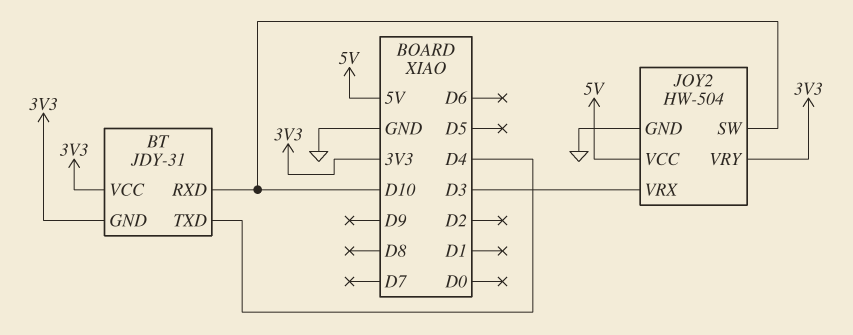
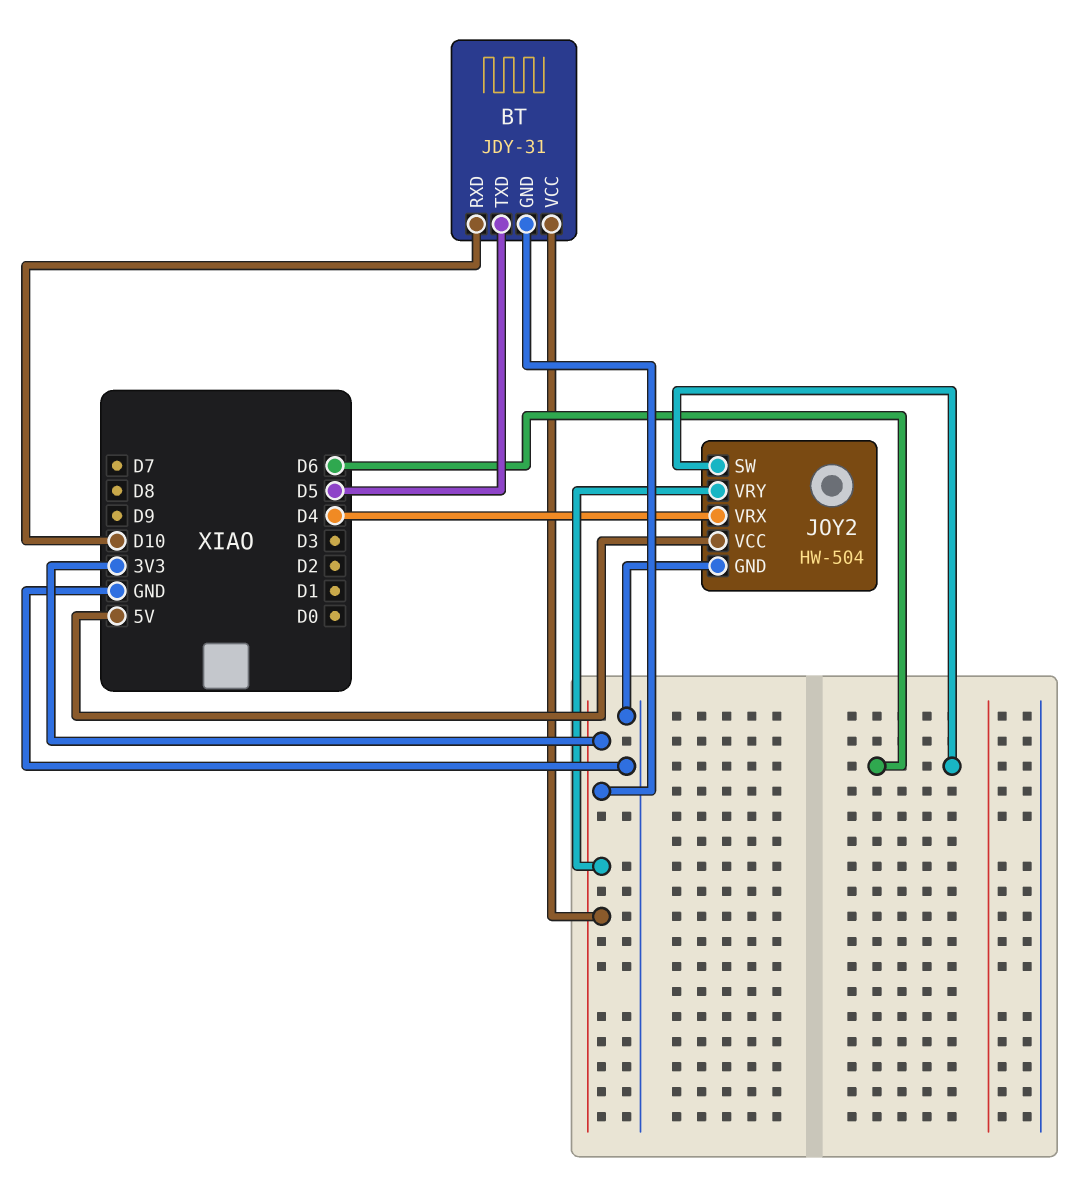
BT pin TXD: D4 -> D5
JOY2 pin SW: D10 -> D6
JOY2 pin VRX: D3 -> D4

